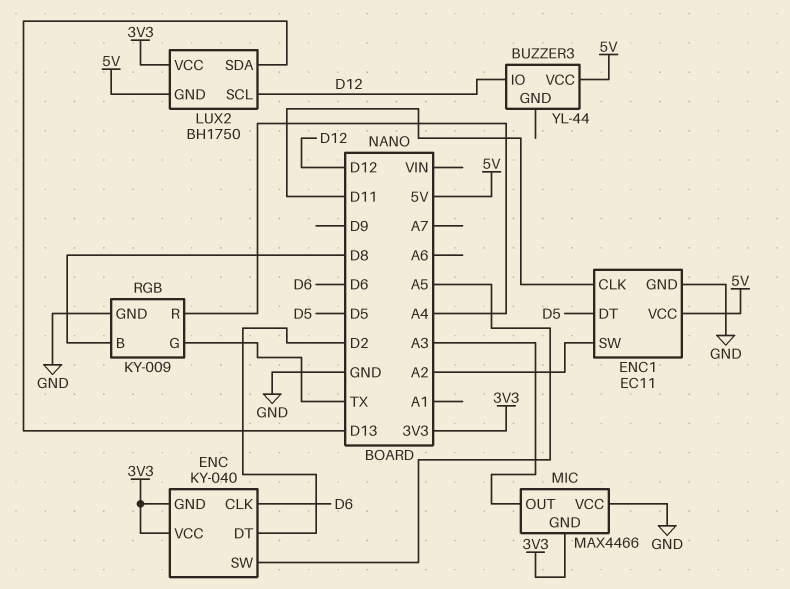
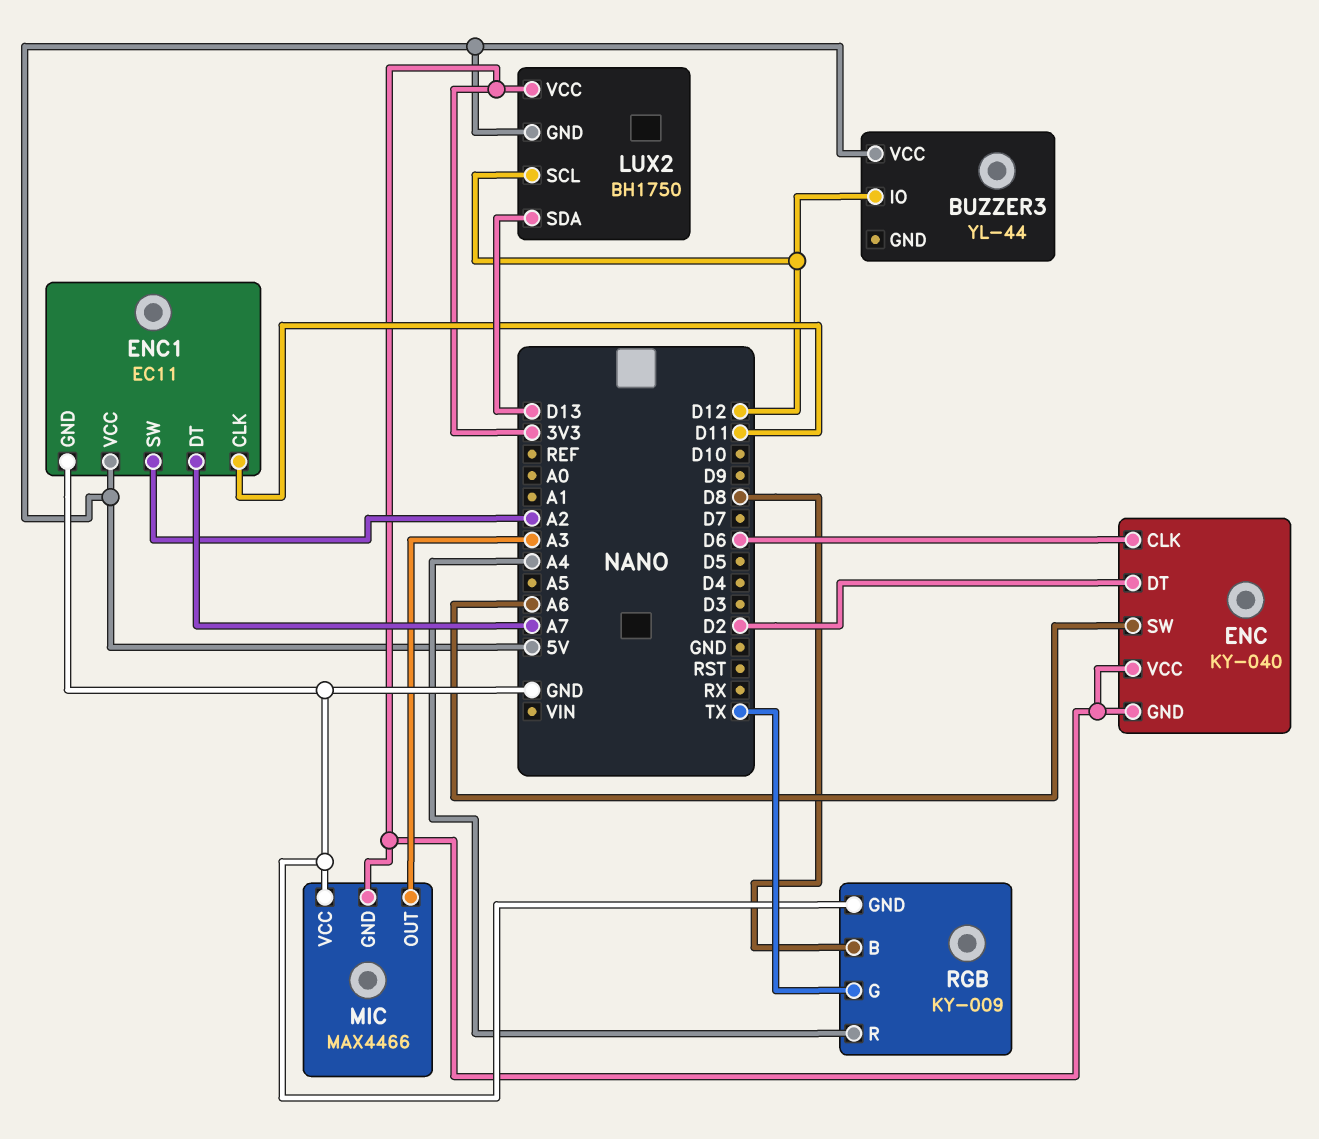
ENC pin SW: A5 -> A6
ENC1 pin DT: D5 -> A7

